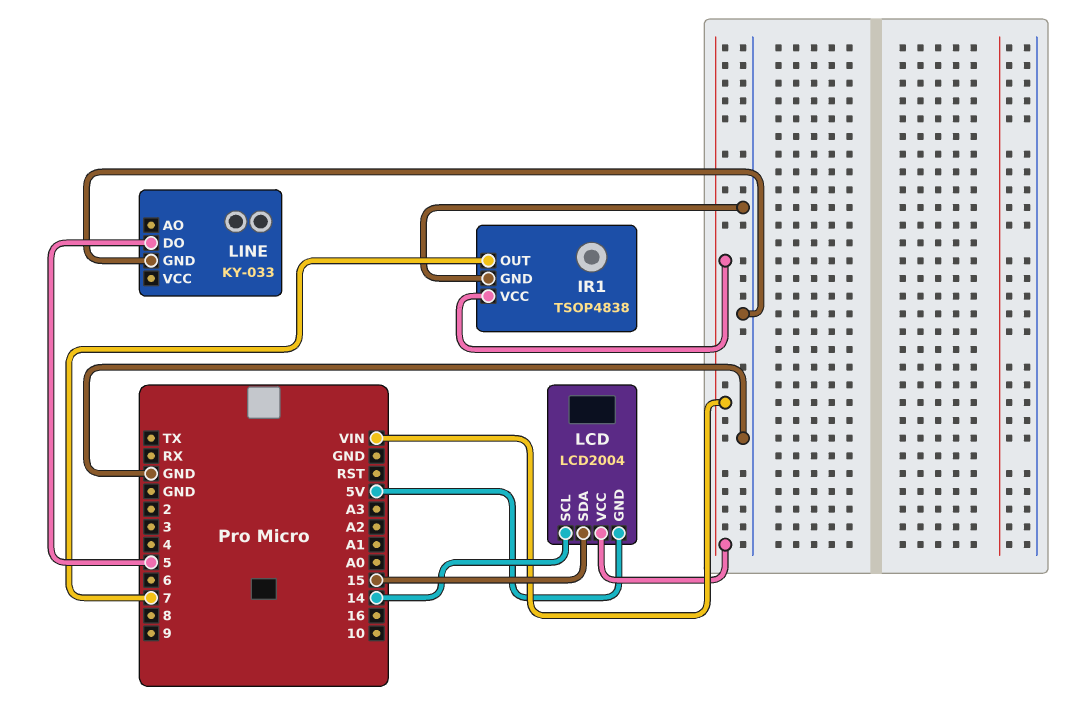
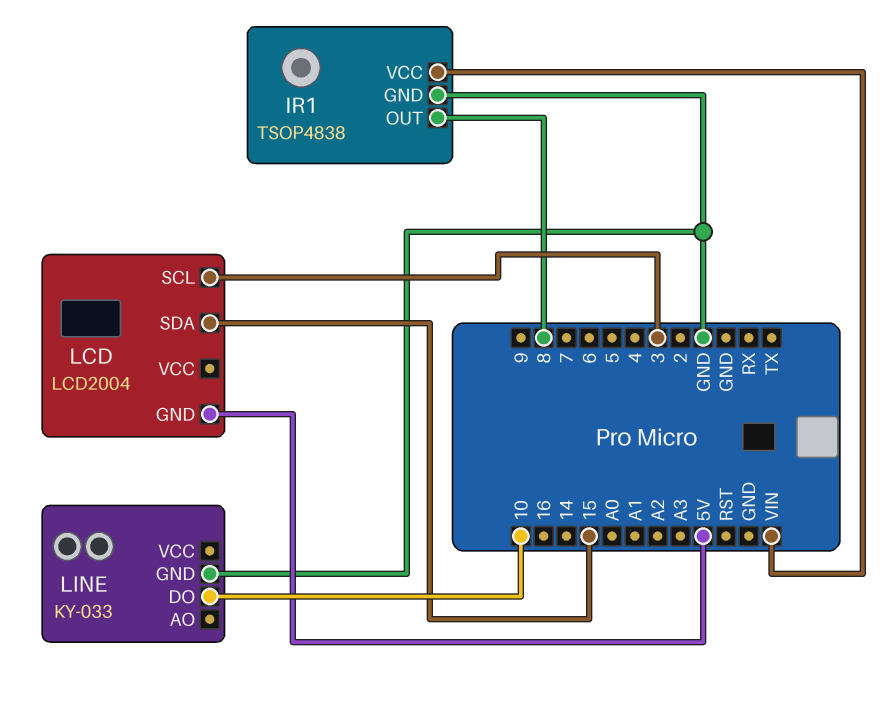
IR1 pin OUT: 7 -> 8
LCD pin SCL: 14 -> 3
LCD pin VCC: VIN -> none
LINE pin DO: 5 -> 10

